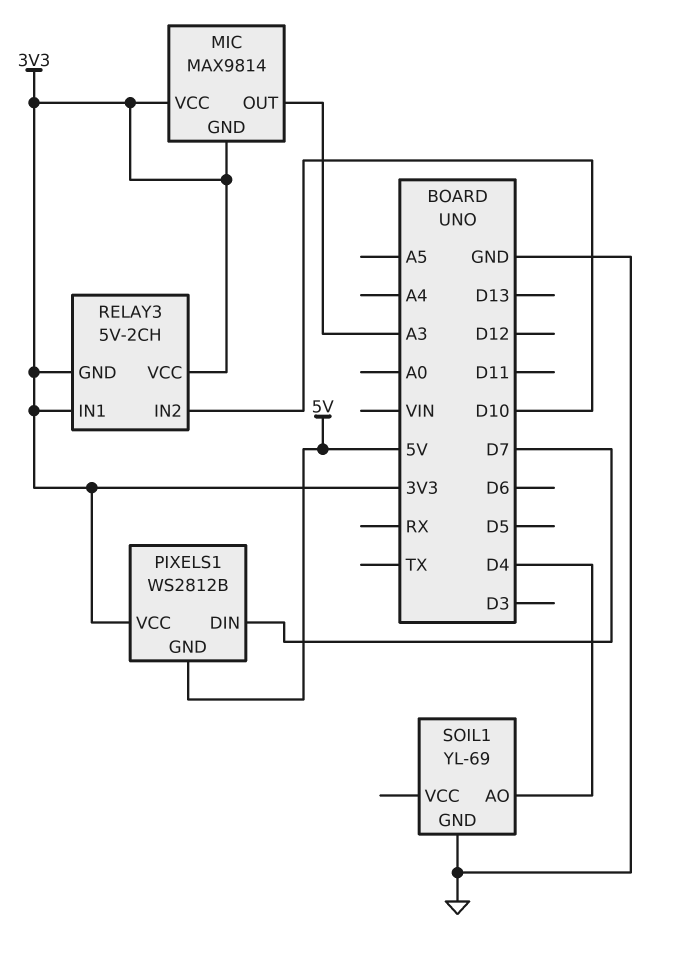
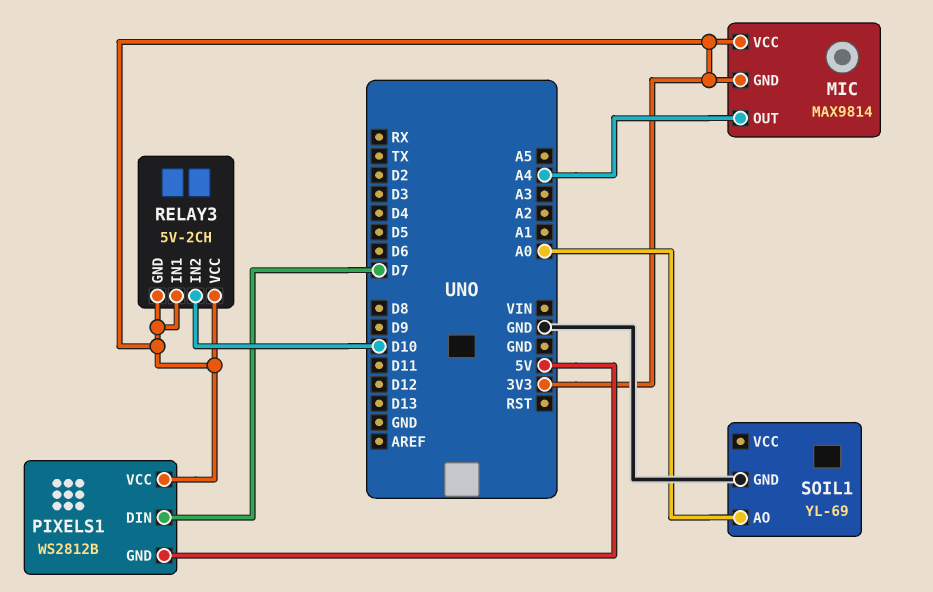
MIC pin OUT: A3 -> A4
SOIL1 pin AO: D4 -> A0

